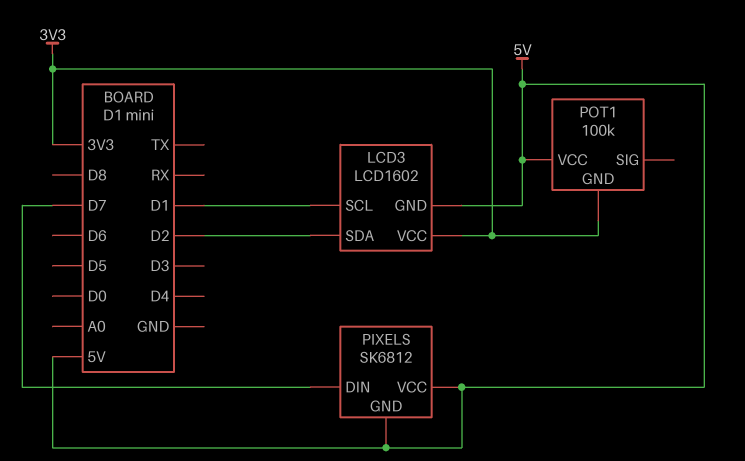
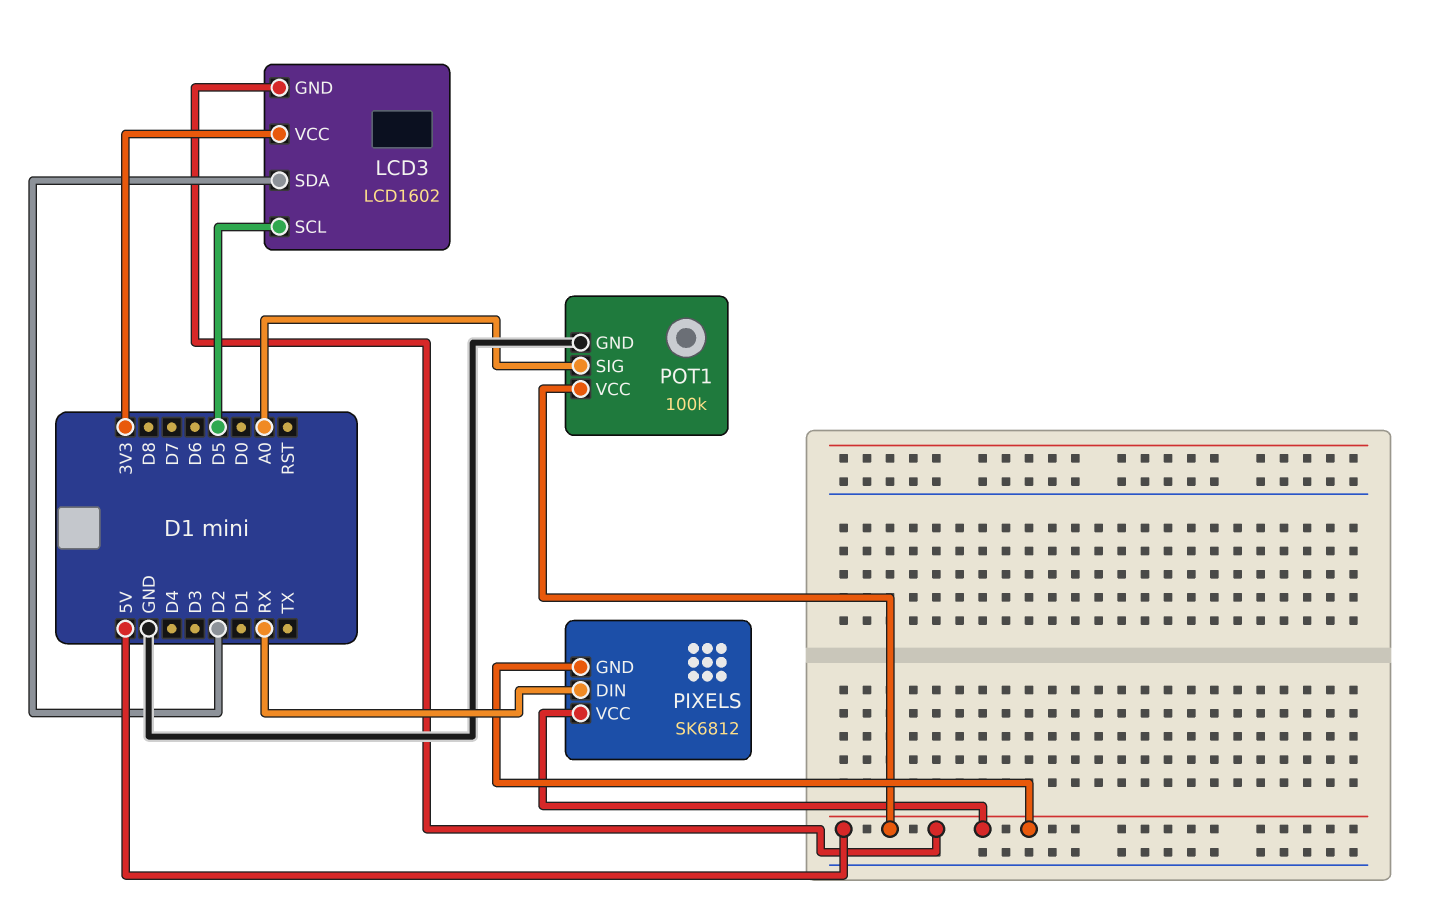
LCD3 pin SCL: D1 -> D5
PIXELS pin DIN: D7 -> RX
POT1 pin GND: 3V3 -> GND
POT1 pin SIG: none -> A0

